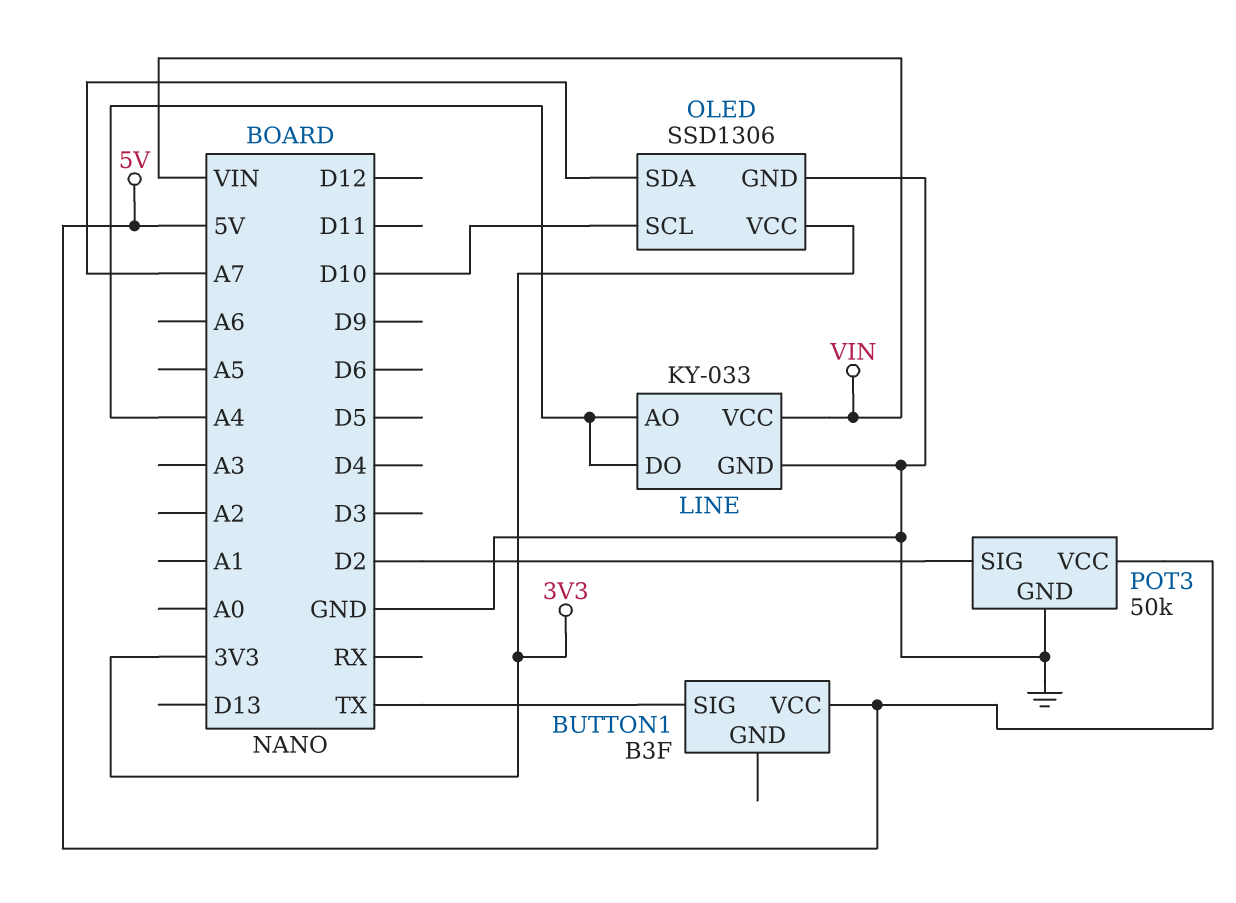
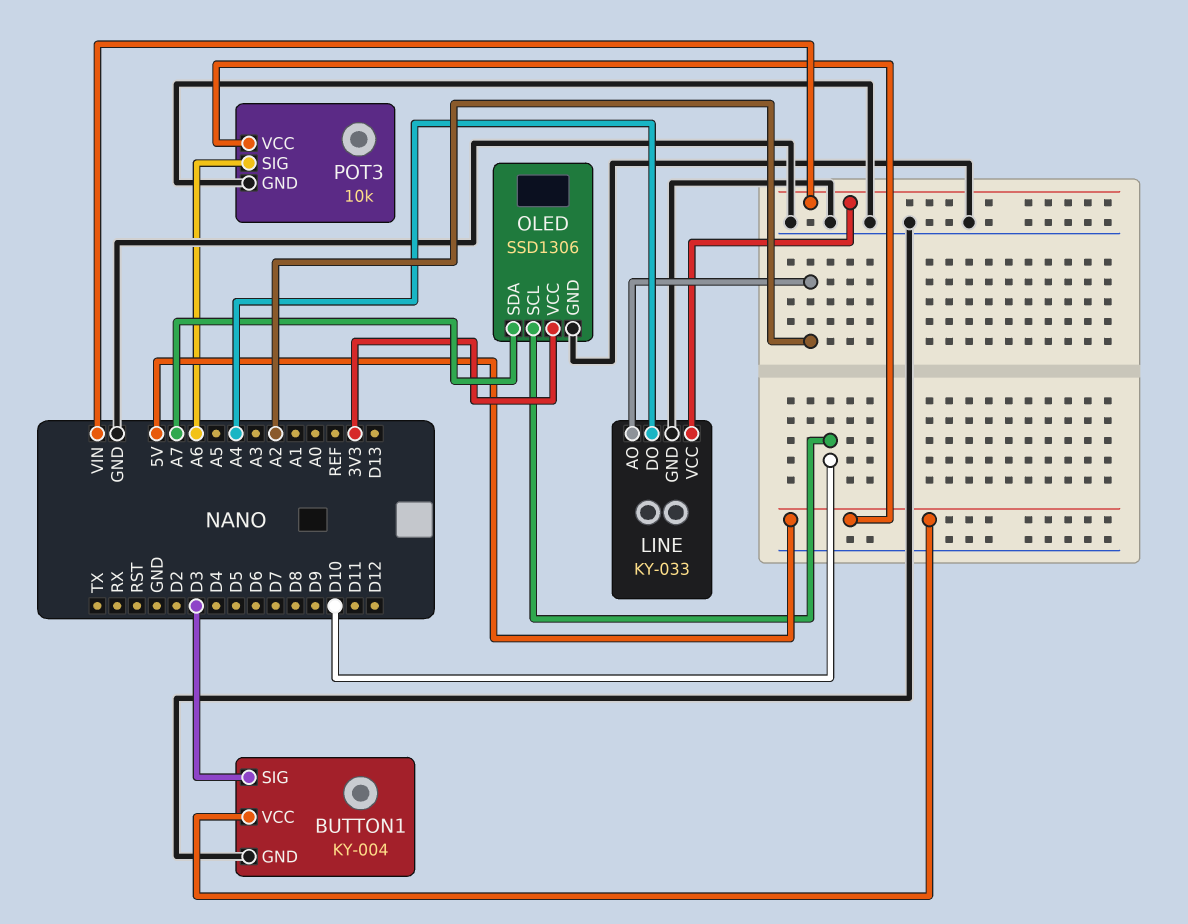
BUTTON1: B3F -> KY-004
BUTTON1 pin GND: none -> GND
BUTTON1 pin SIG: TX -> D3
LINE pin AO: A4 -> A2
POT3: 50k -> 10k
POT3 pin SIG: D2 -> A6

